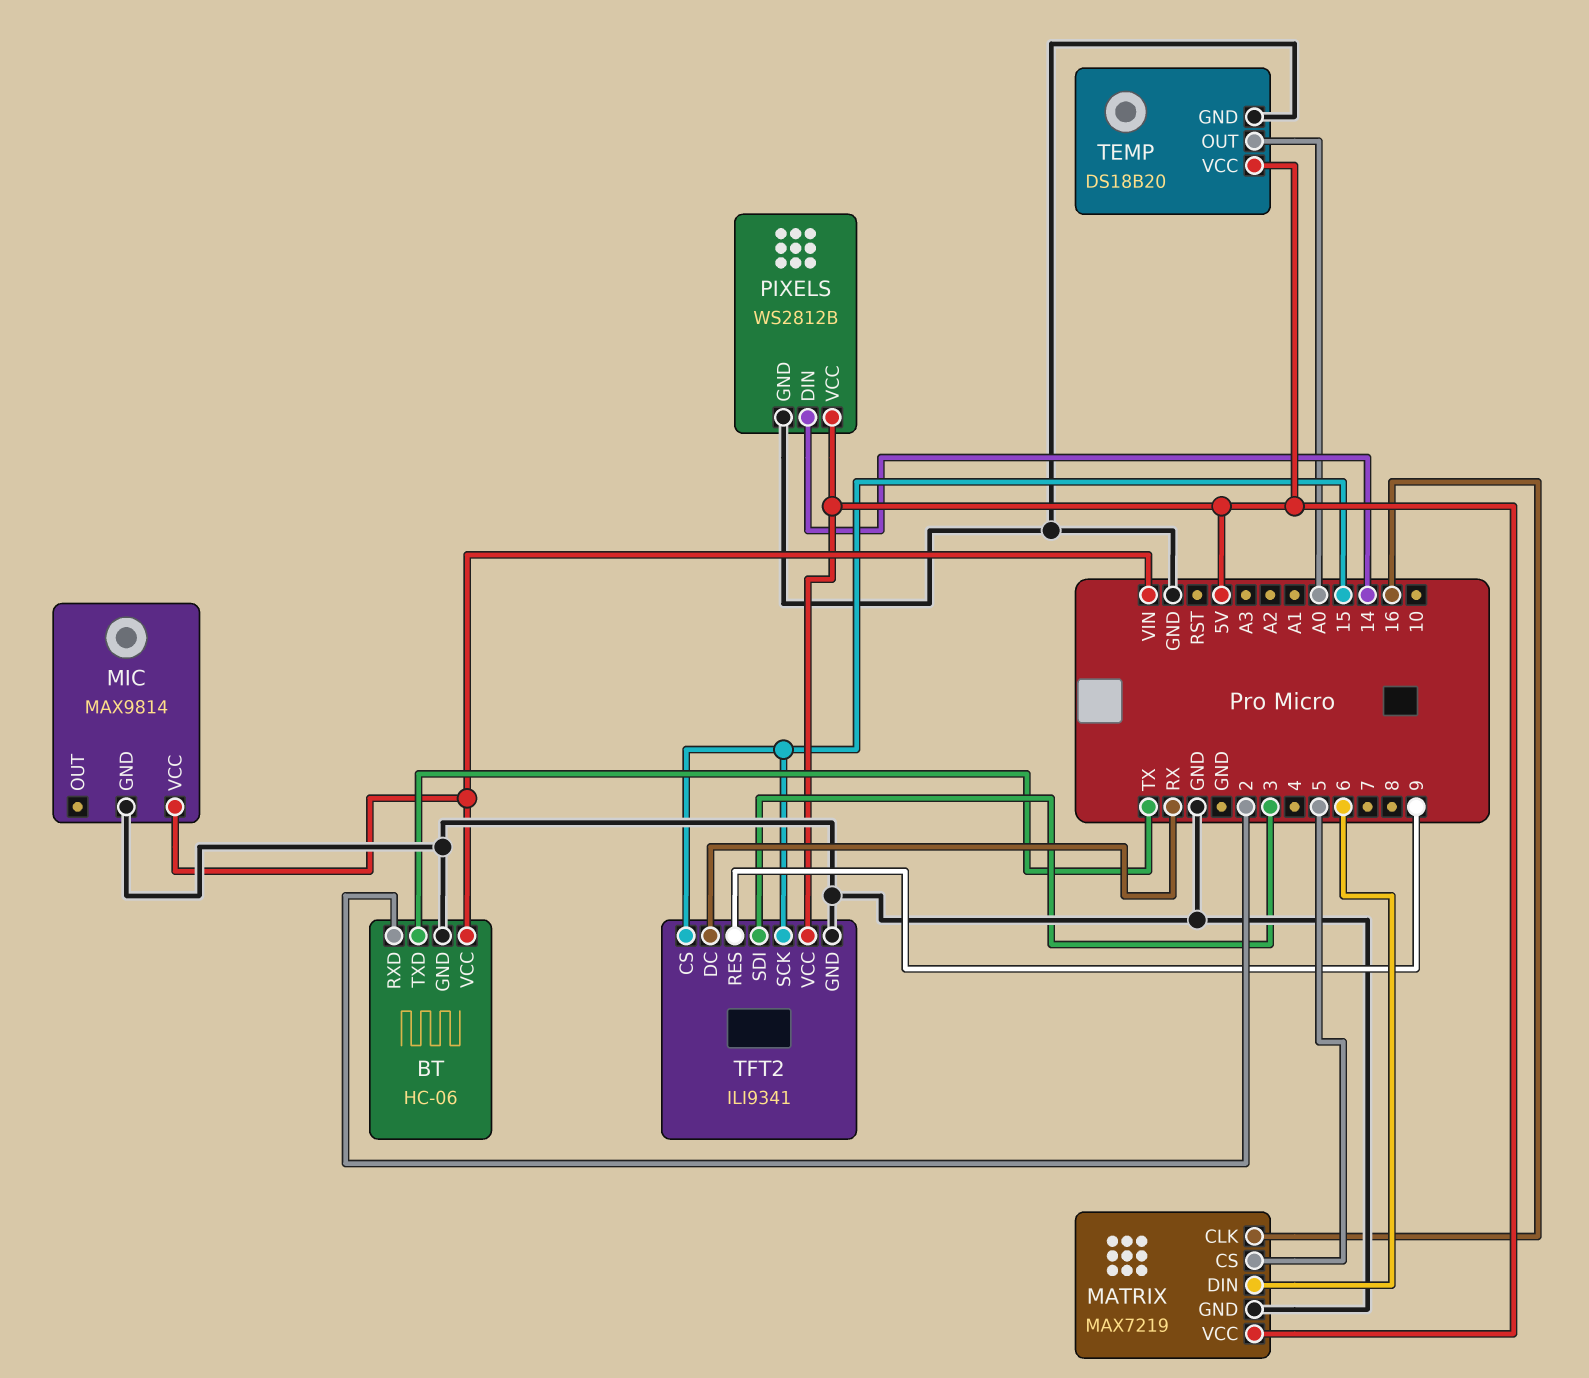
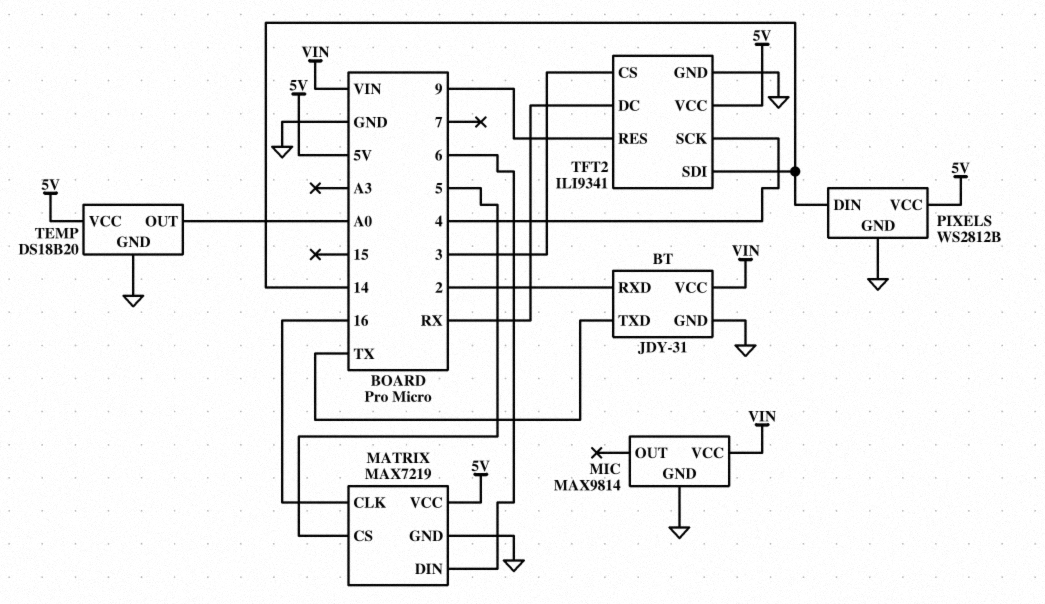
BT: HC-06 -> JDY-31
TFT2 pin CS: 15 -> 3
TFT2 pin SCK: 15 -> 4
TFT2 pin SDI: 3 -> 14

